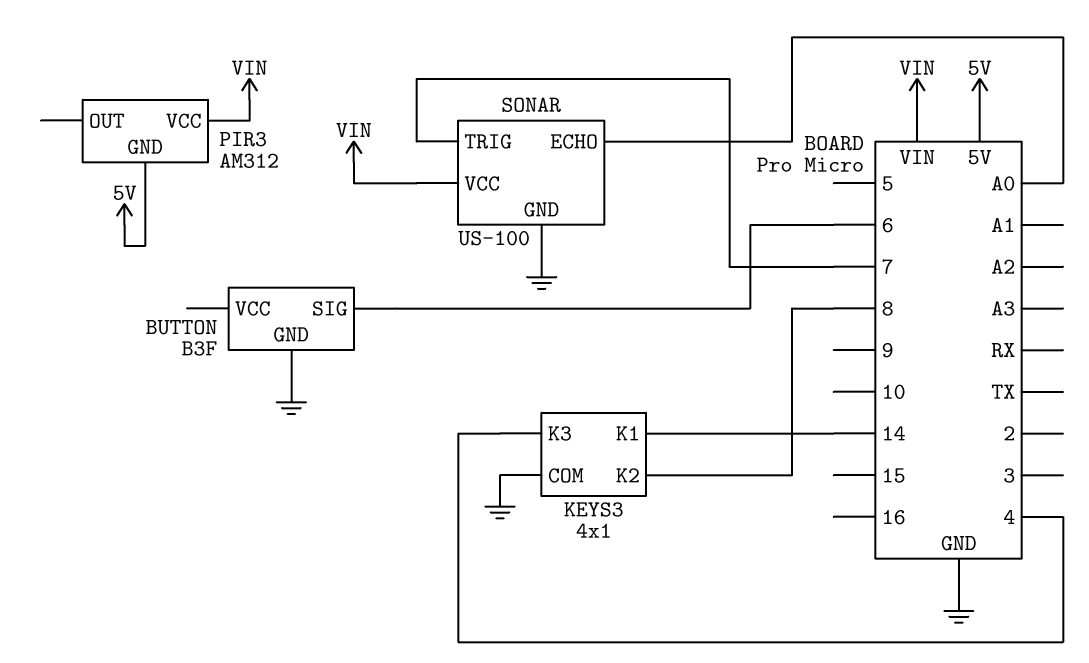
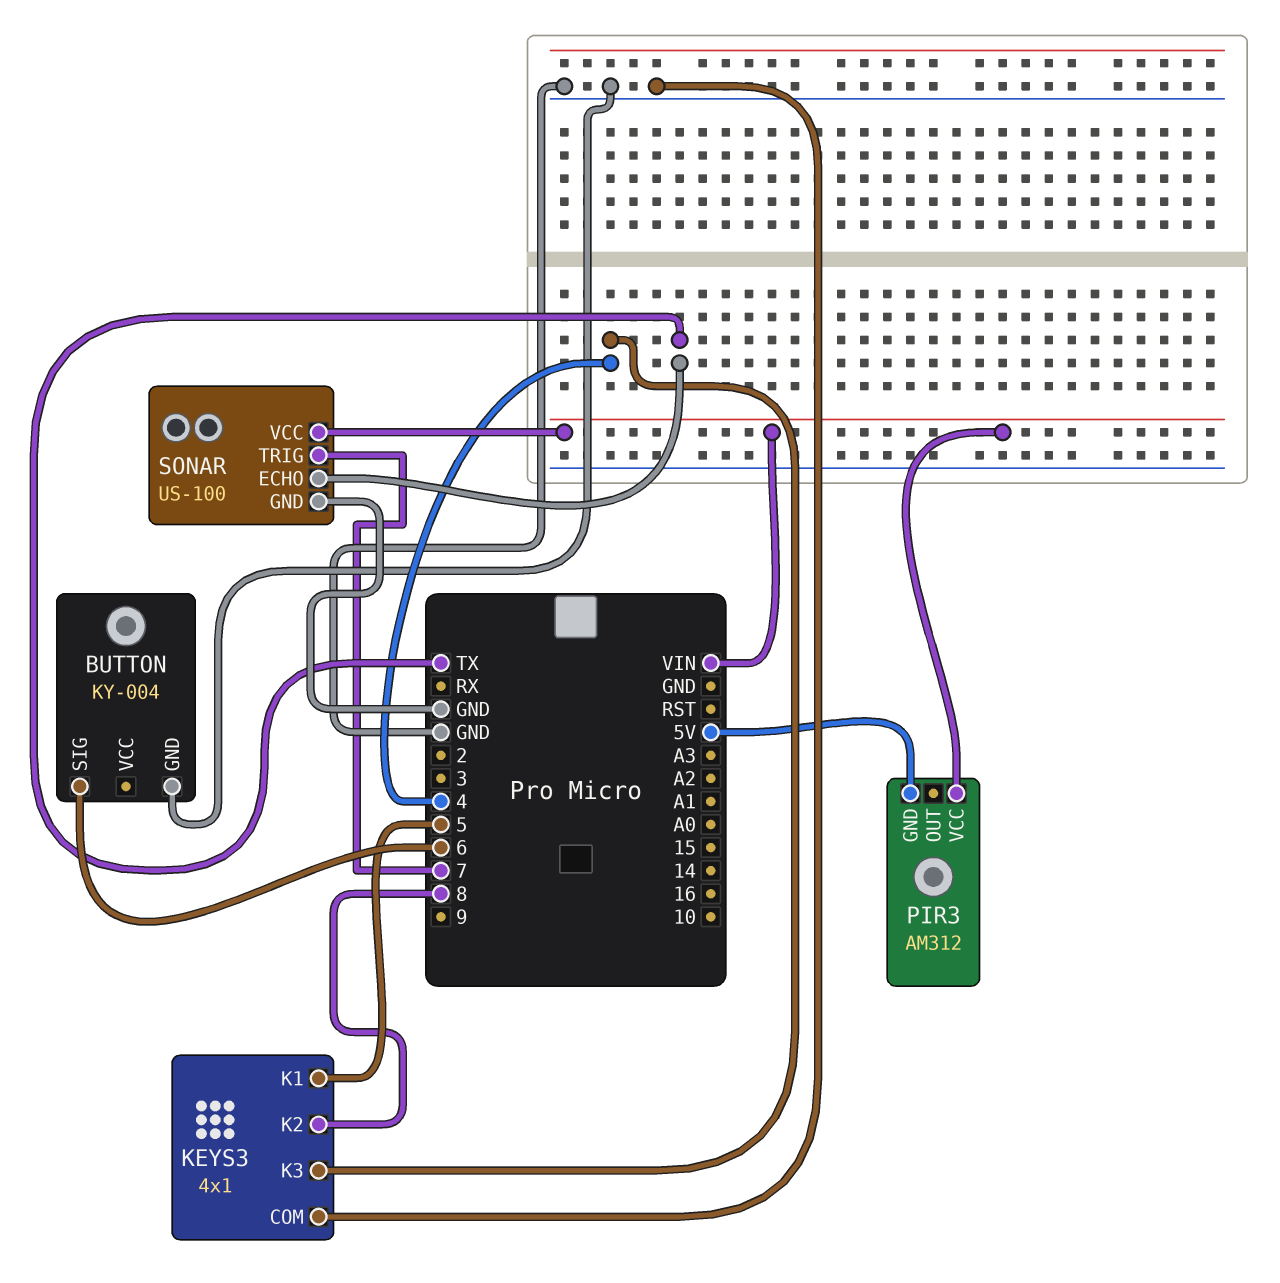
BUTTON: B3F -> KY-004
KEYS3 pin K1: 14 -> 5
SONAR pin ECHO: A0 -> TX

